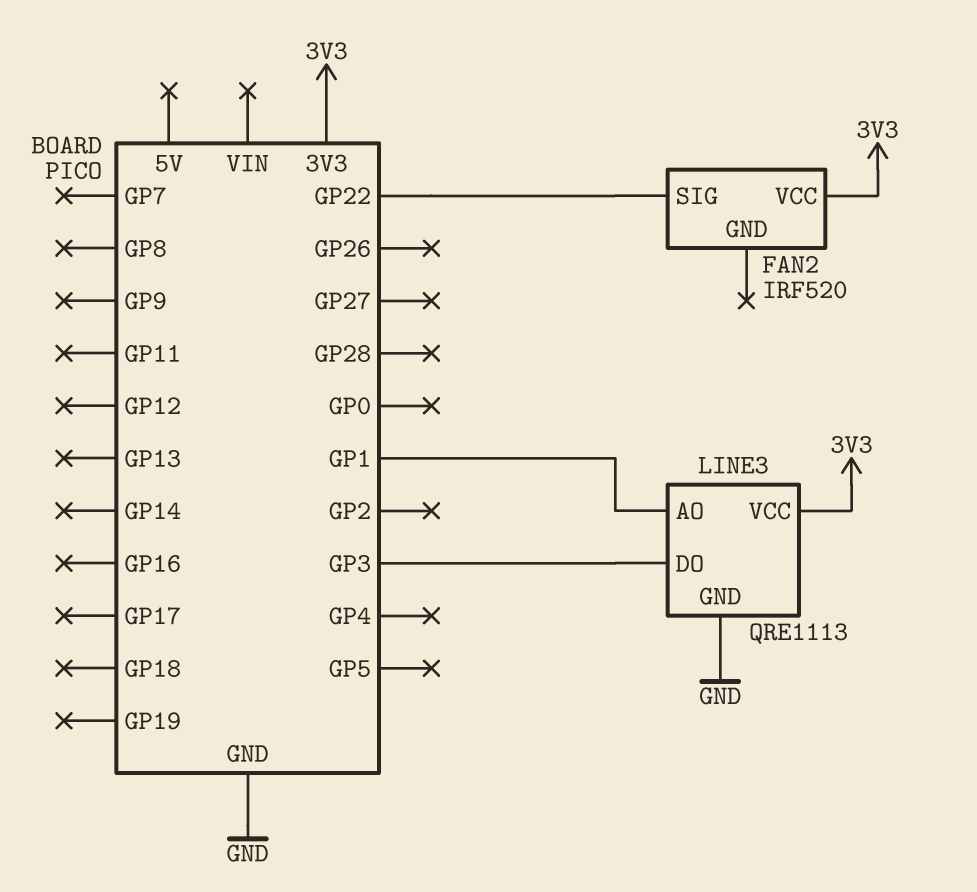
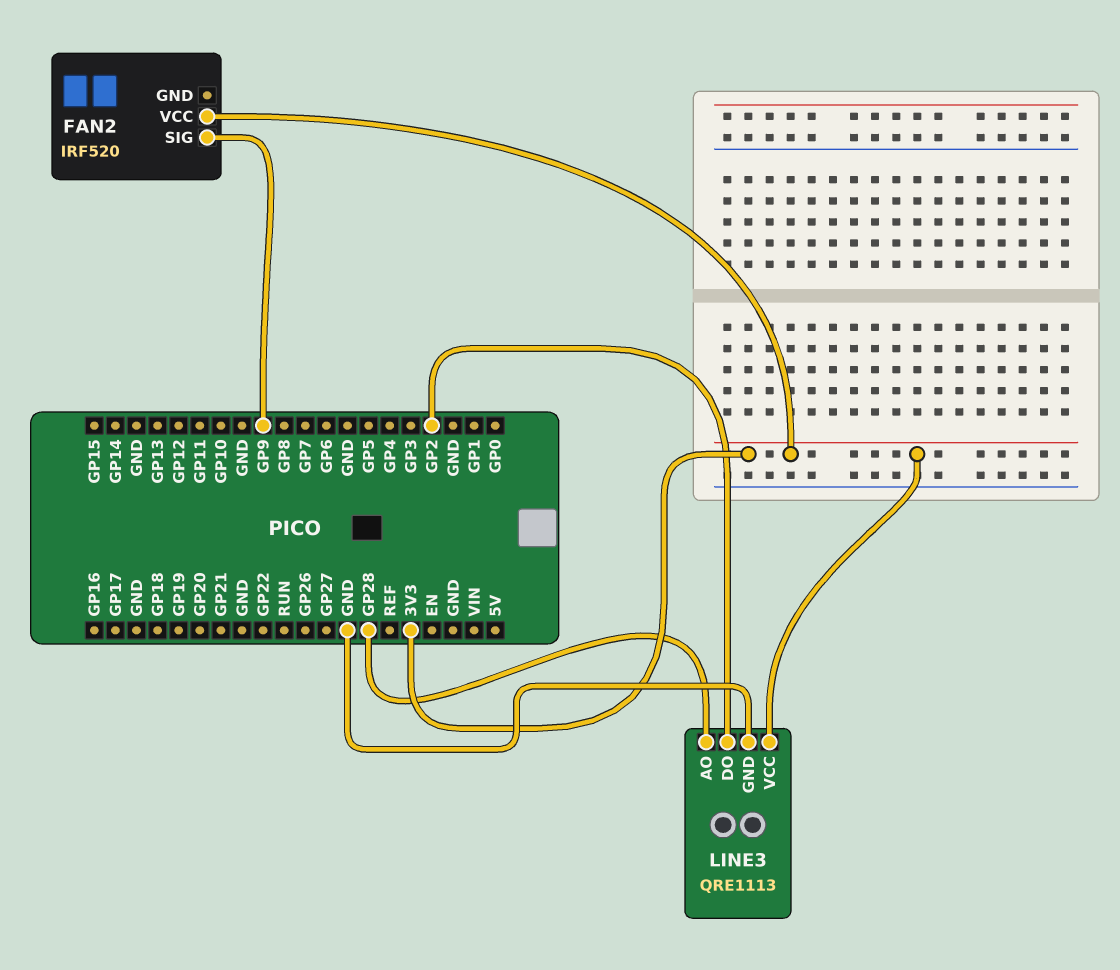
FAN2 pin SIG: GP22 -> GP9
LINE3 pin AO: GP1 -> GP28
LINE3 pin DO: GP3 -> GP2

